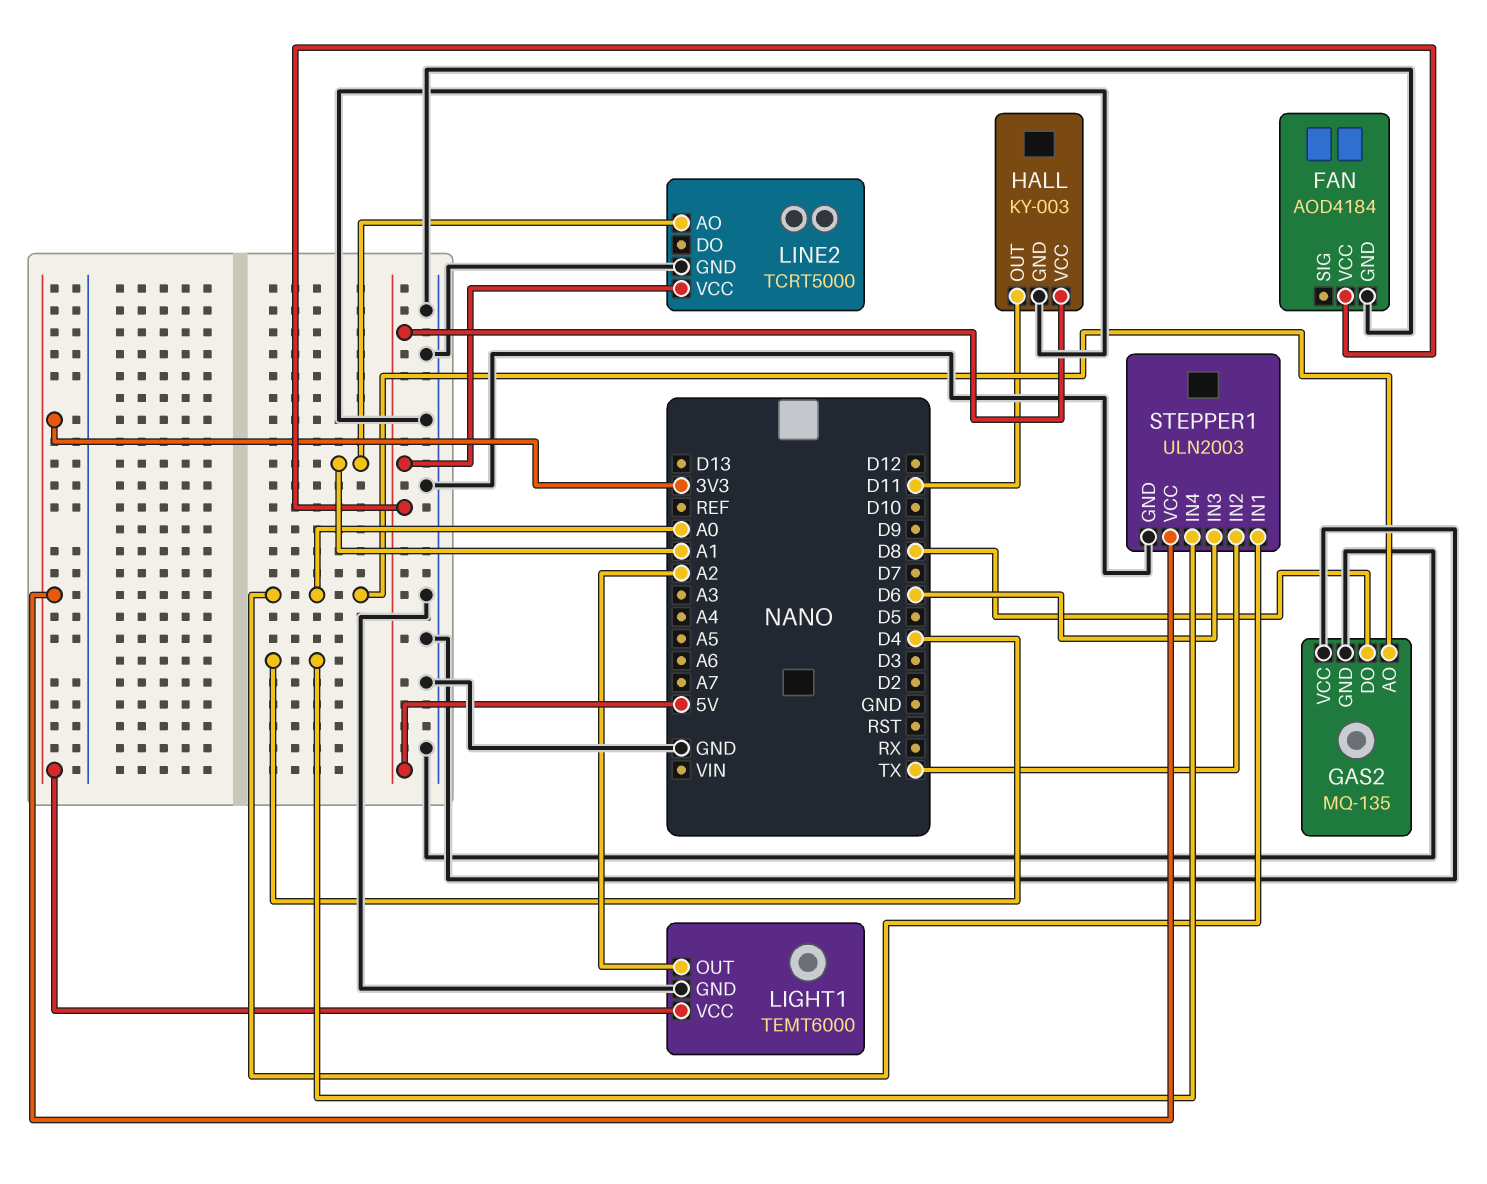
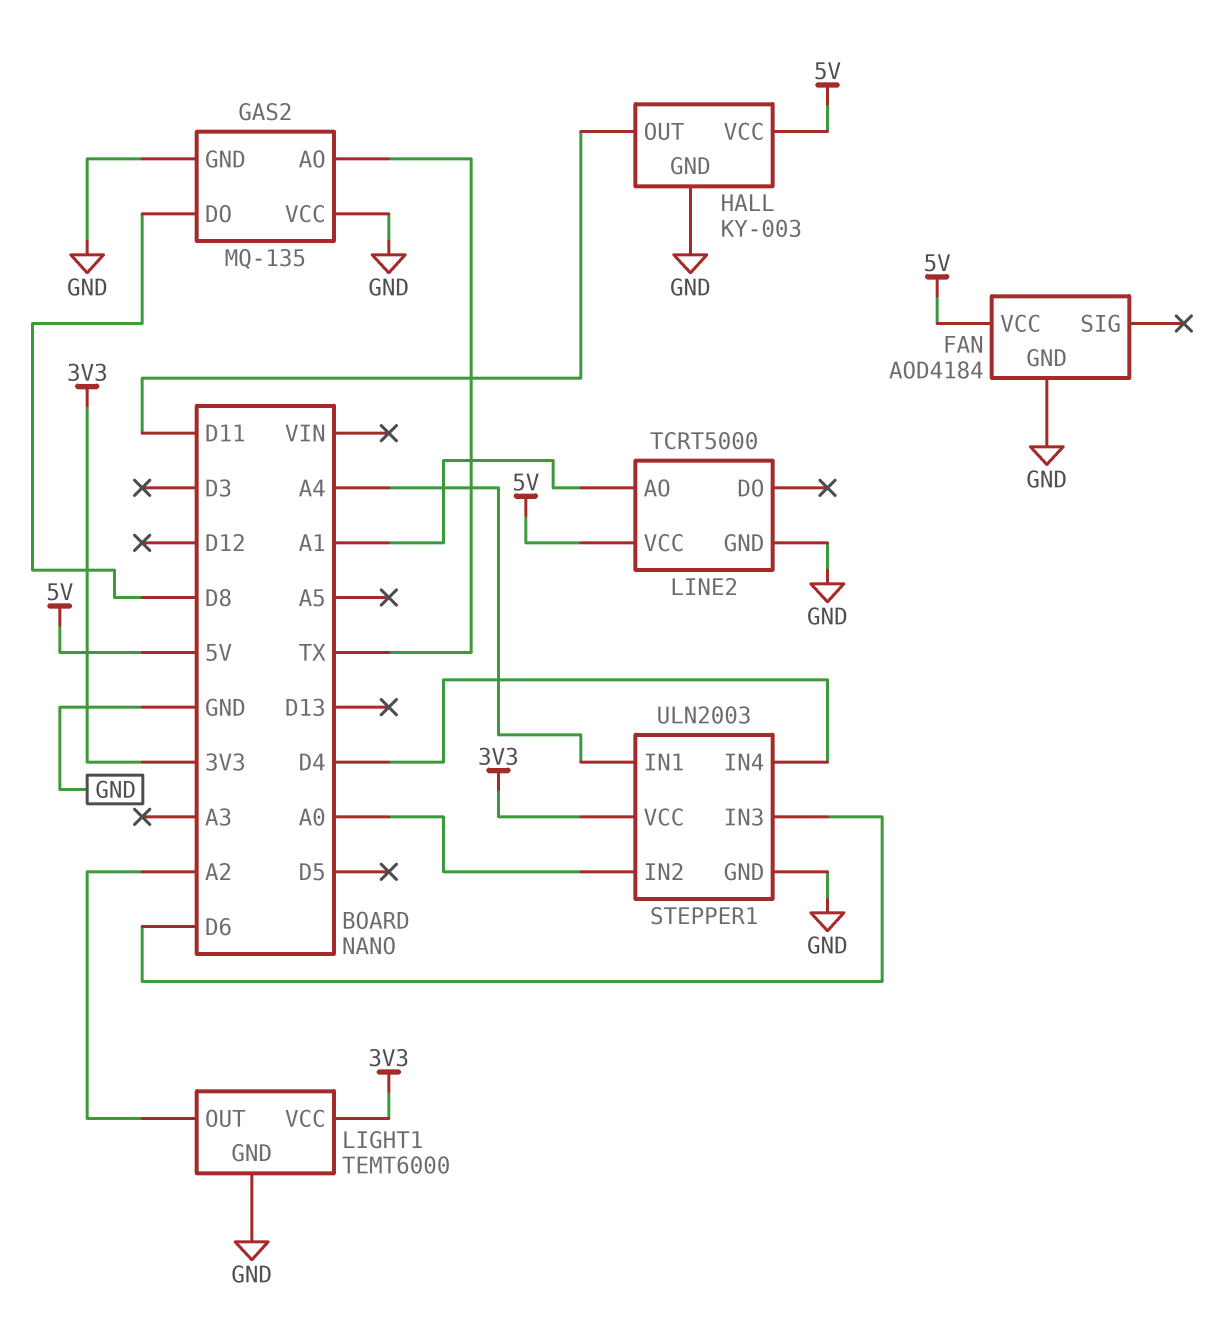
GAS2 pin AO: A0 -> TX
STEPPER1 pin IN1: A0 -> A4
STEPPER1 pin IN2: TX -> A0

